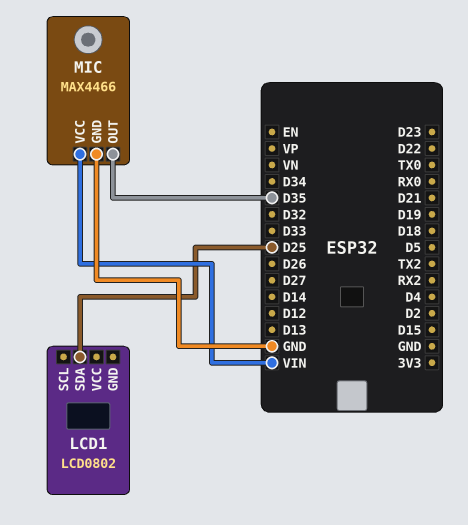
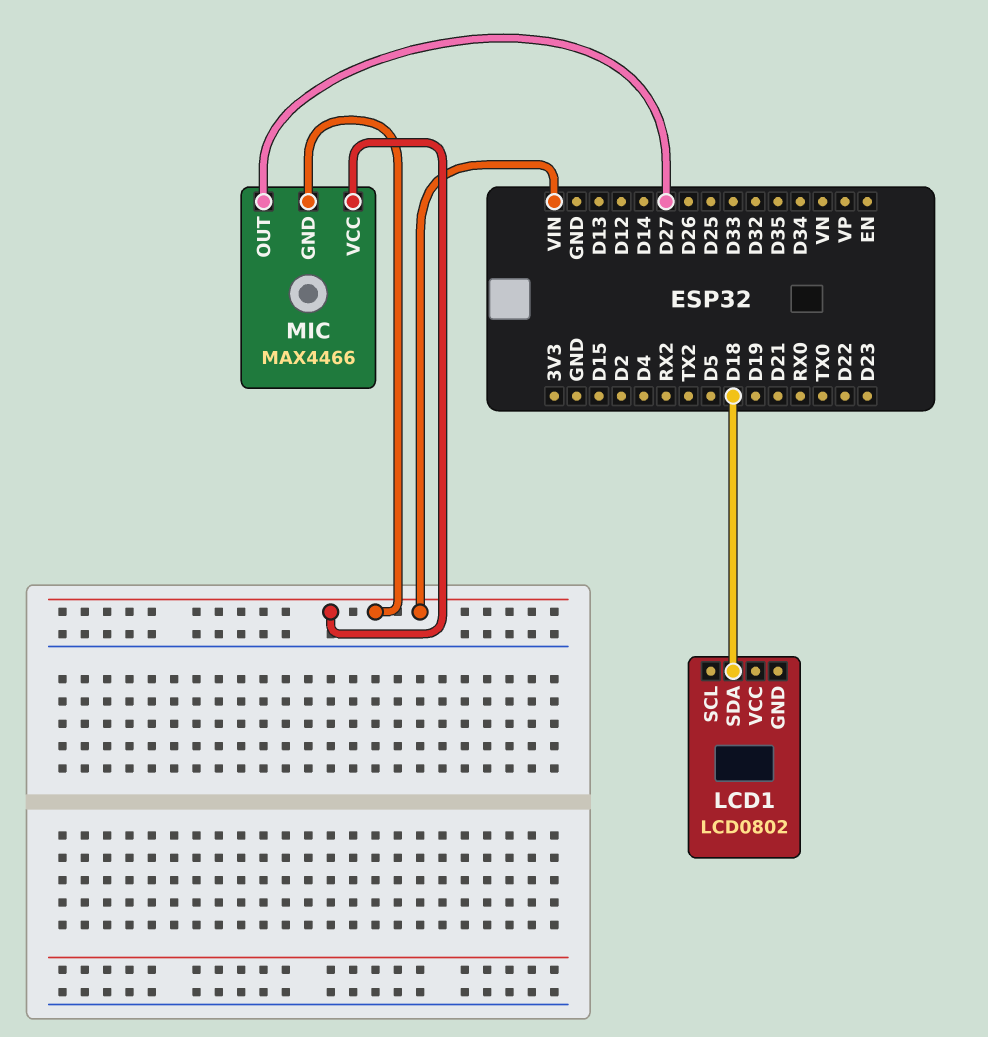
LCD1 pin SDA: D25 -> D18
MIC pin GND: GND -> VIN
MIC pin OUT: D35 -> D27

